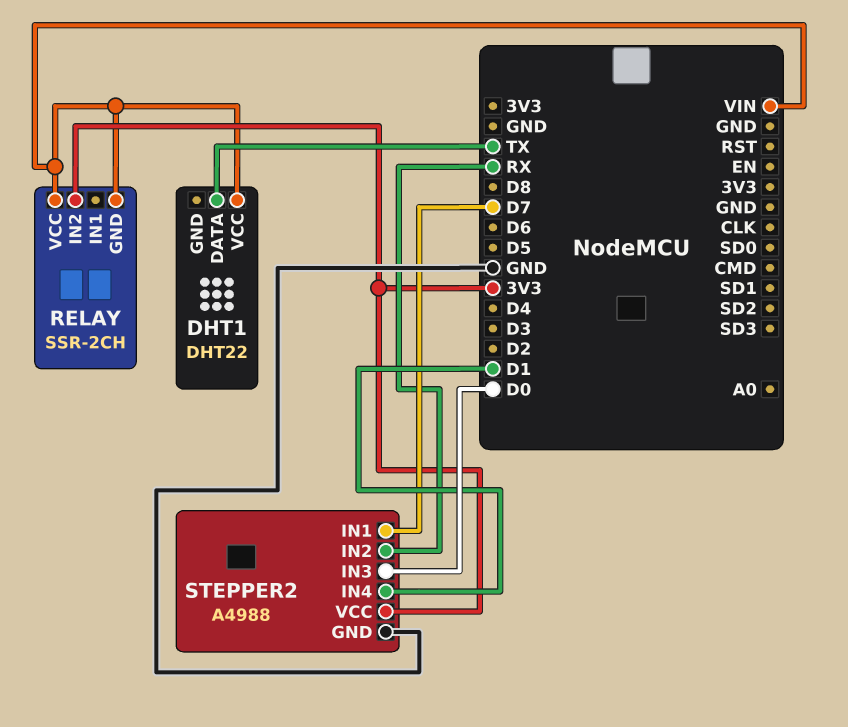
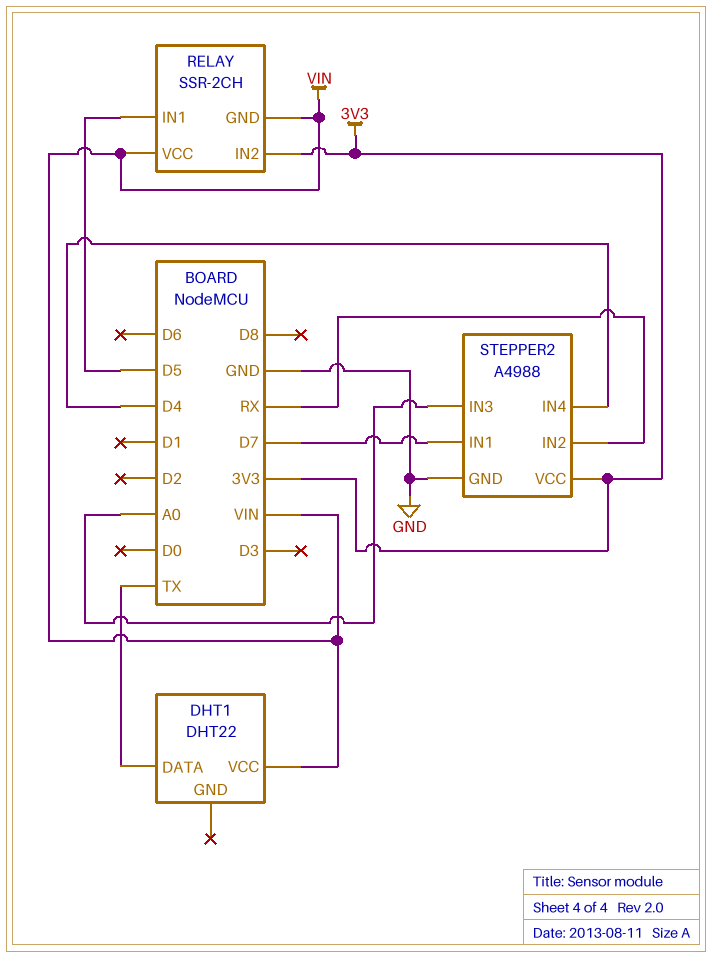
RELAY pin IN1: none -> D5
STEPPER2 pin IN3: D0 -> A0
STEPPER2 pin IN4: D1 -> D4

